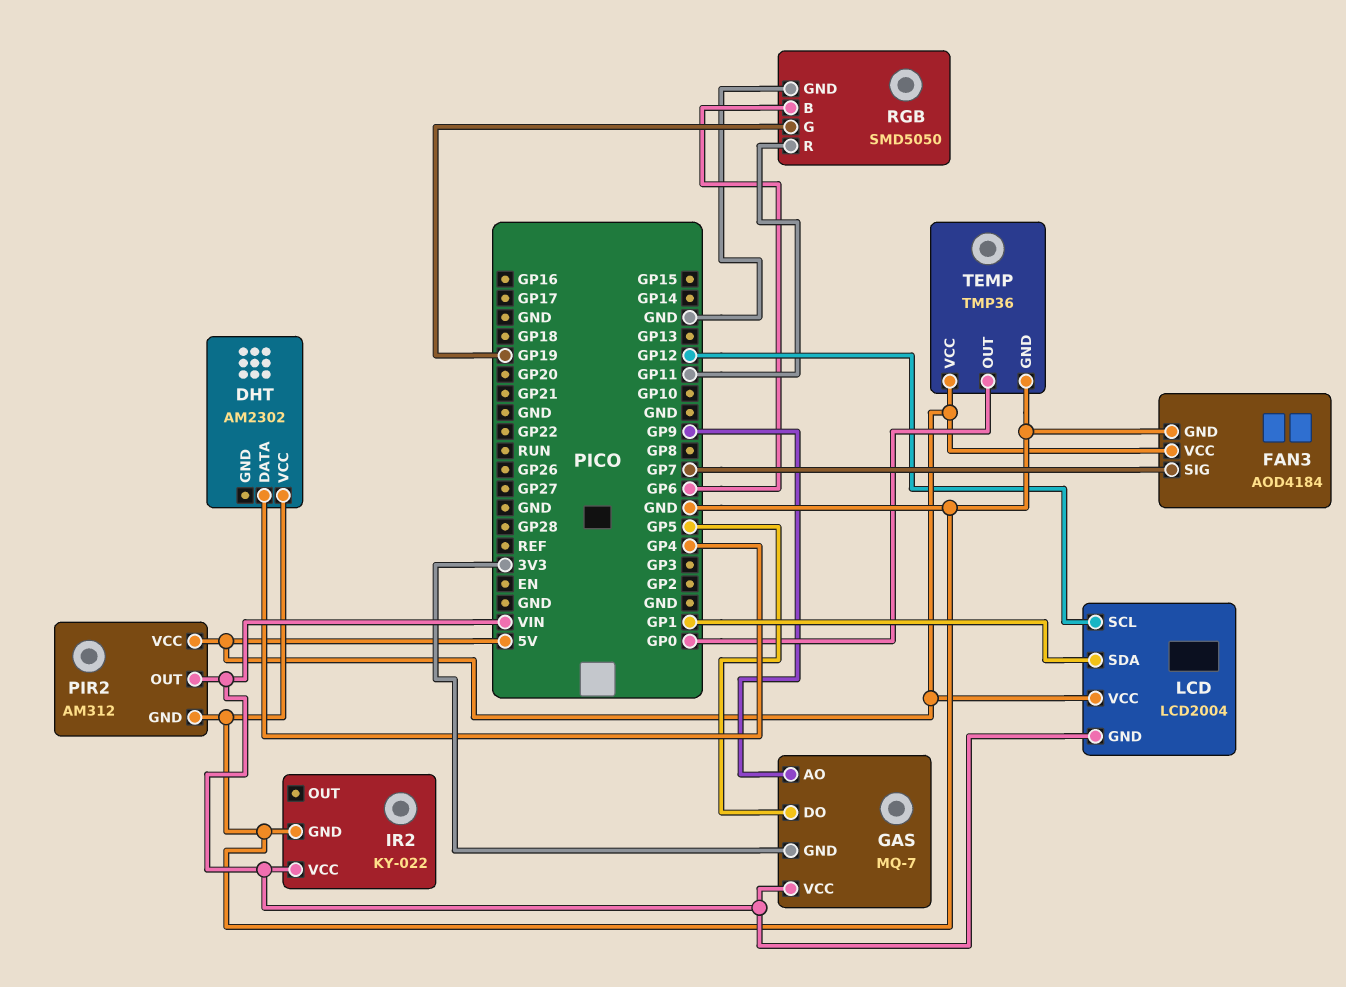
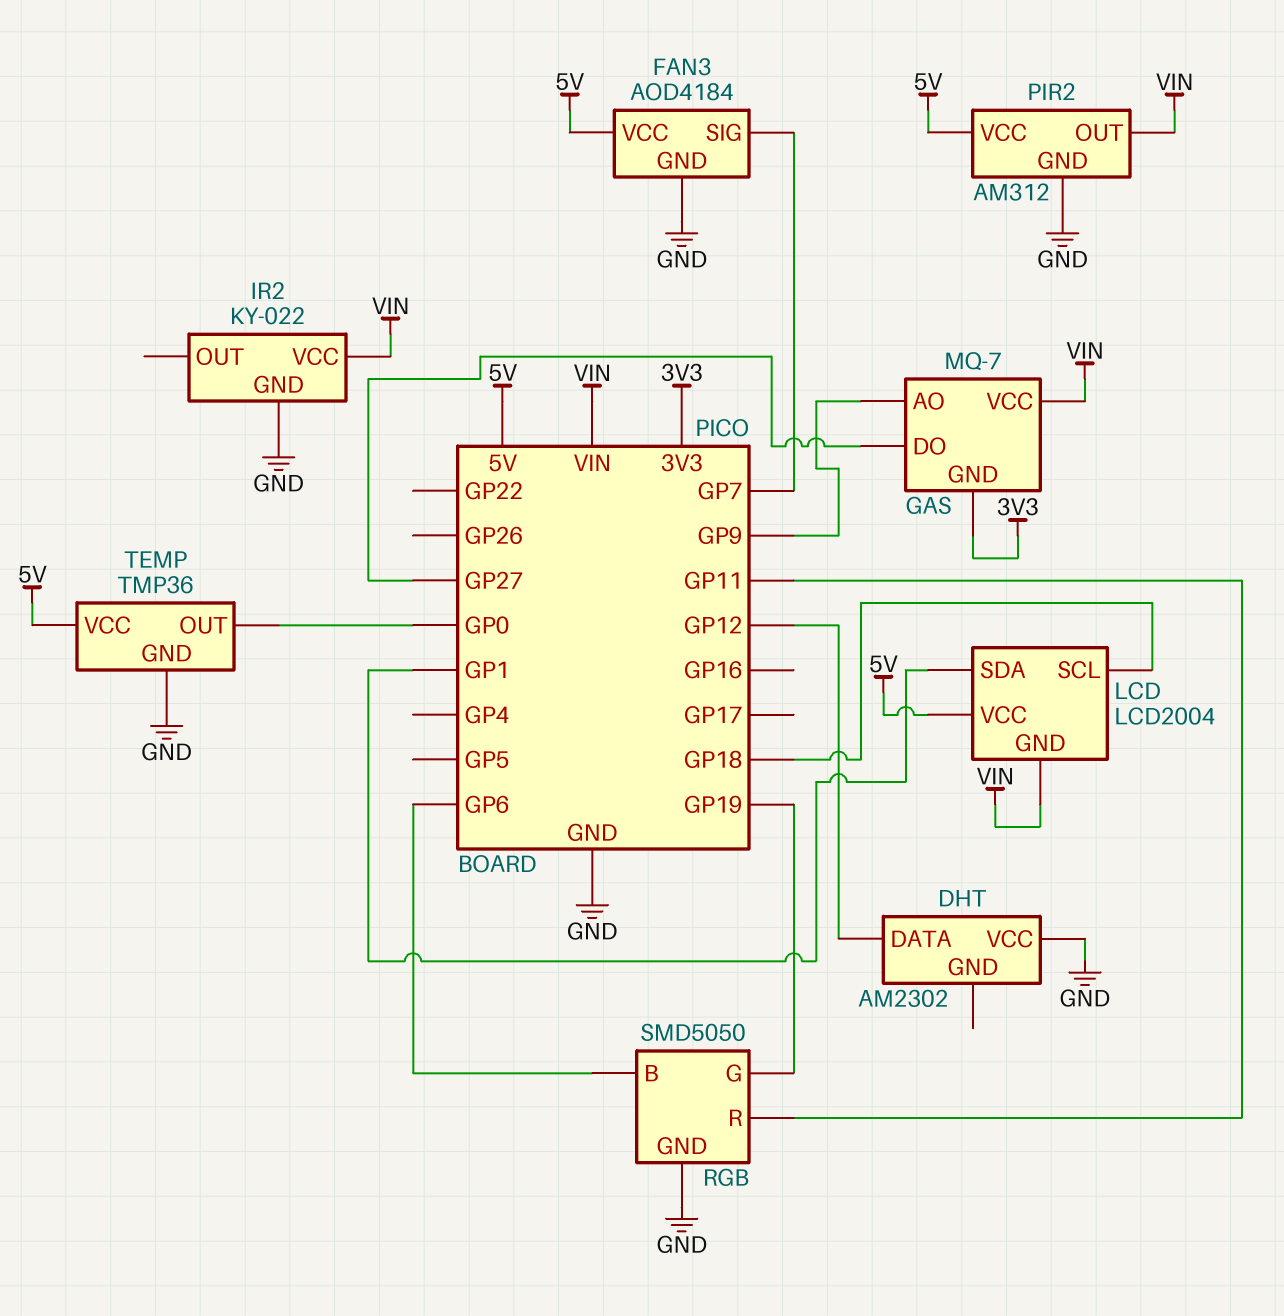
DHT pin DATA: GP4 -> GP12
GAS pin DO: GP5 -> GP27
LCD pin SCL: GP12 -> GP18

